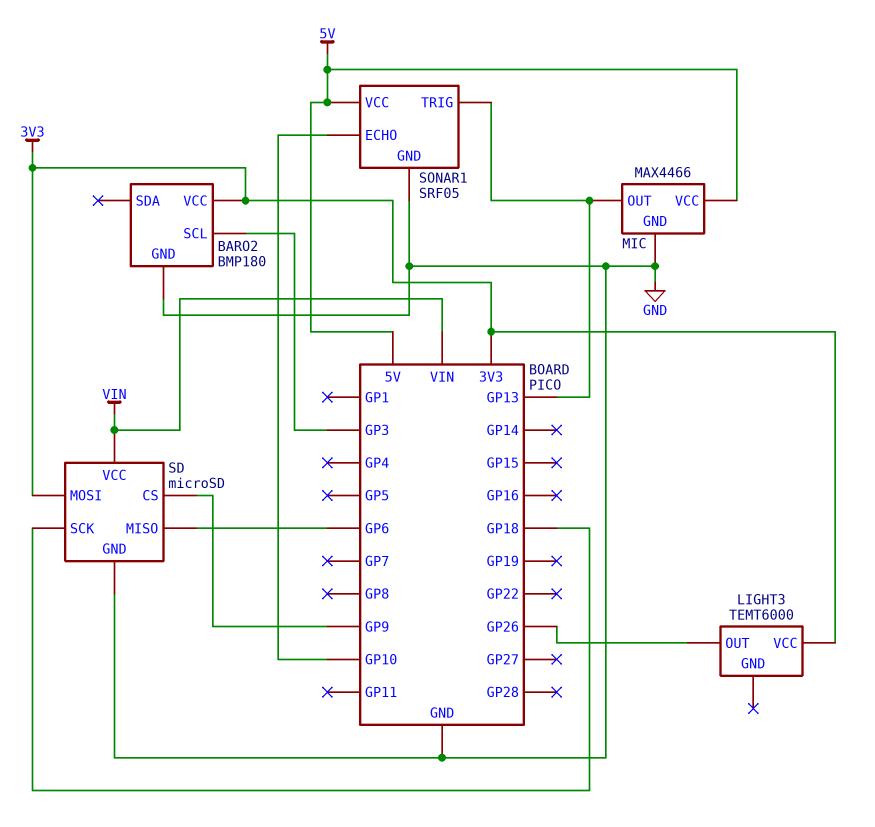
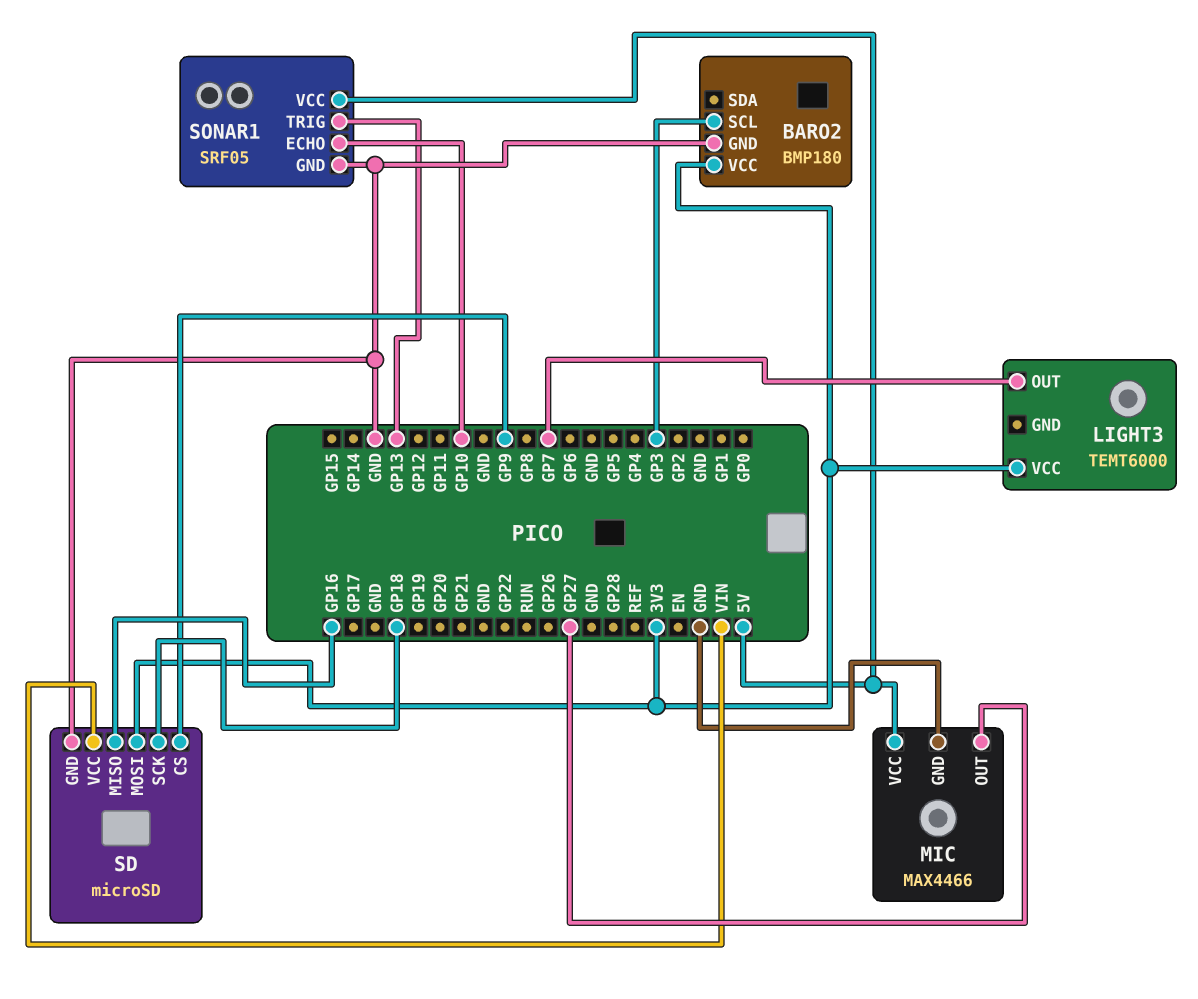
LIGHT3 pin OUT: GP26 -> GP7
MIC pin OUT: GP13 -> GP27
SD pin MISO: GP6 -> GP16

